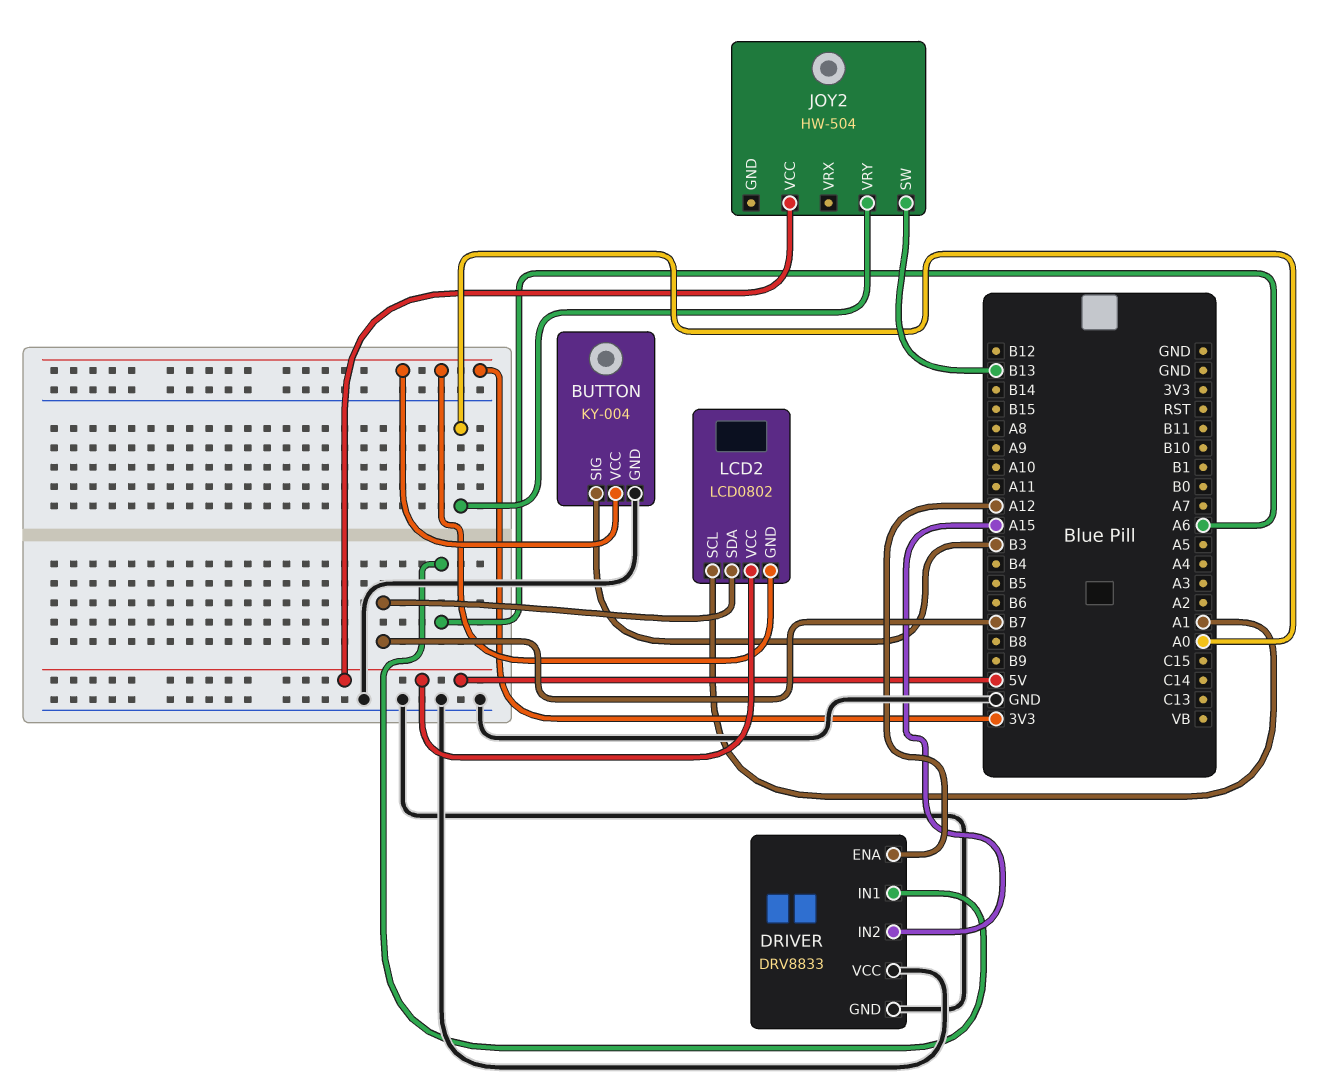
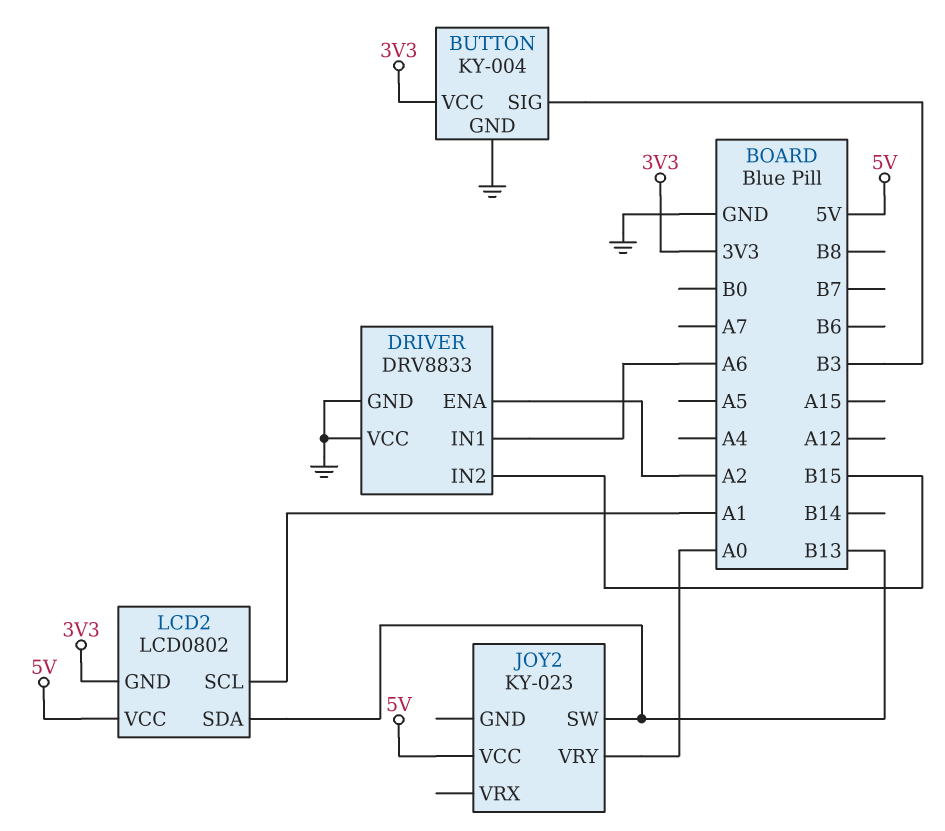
DRIVER pin ENA: A12 -> A2
DRIVER pin IN2: A15 -> B15
JOY2: HW-504 -> KY-023
LCD2 pin SDA: B7 -> B13

